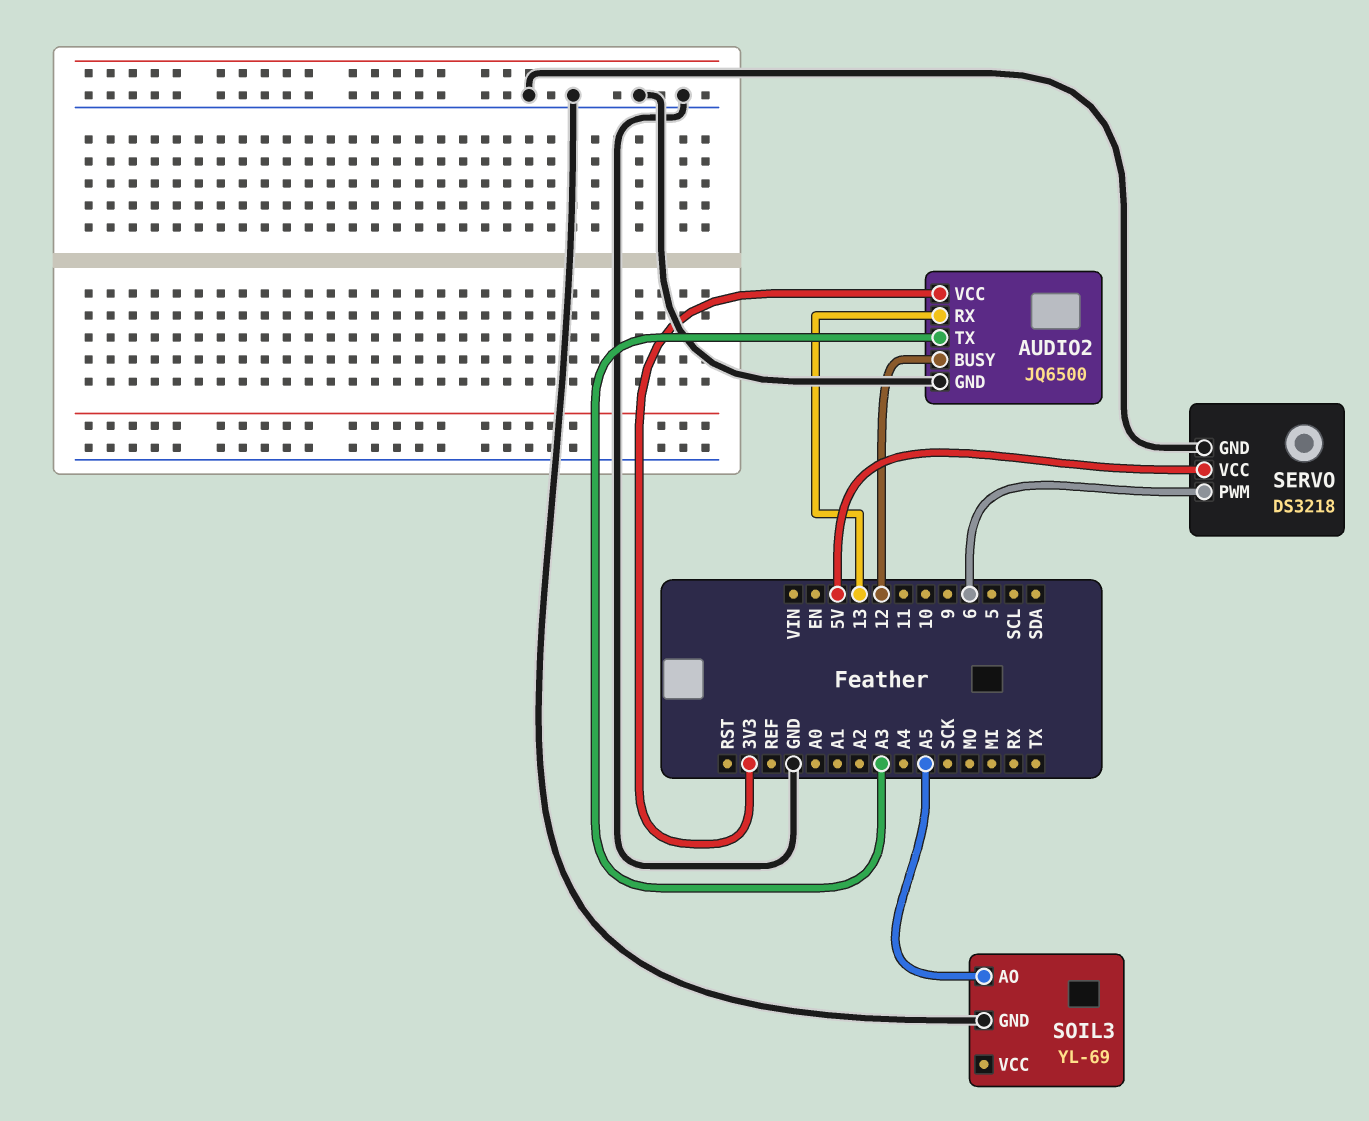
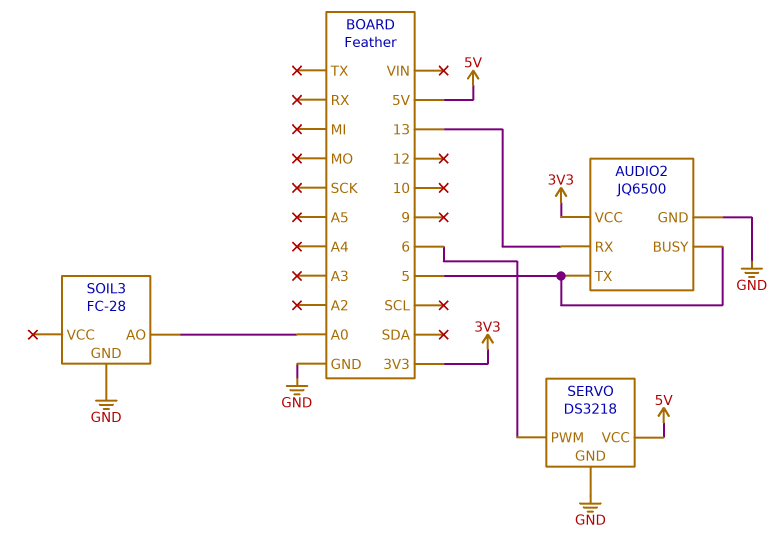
AUDIO2 pin BUSY: 12 -> 5
AUDIO2 pin TX: A3 -> 5
SOIL3: YL-69 -> FC-28
SOIL3 pin AO: A5 -> A0

